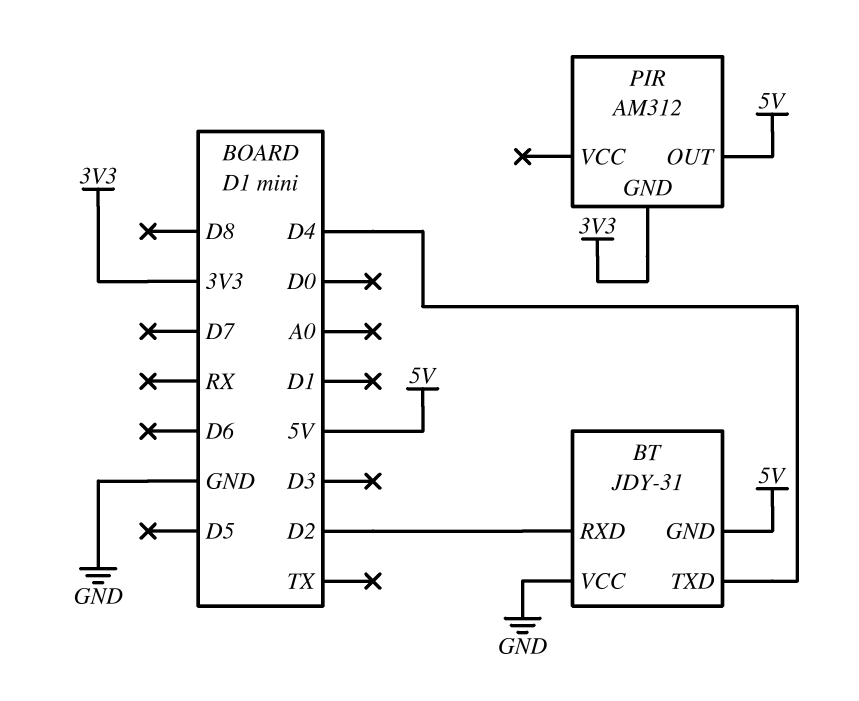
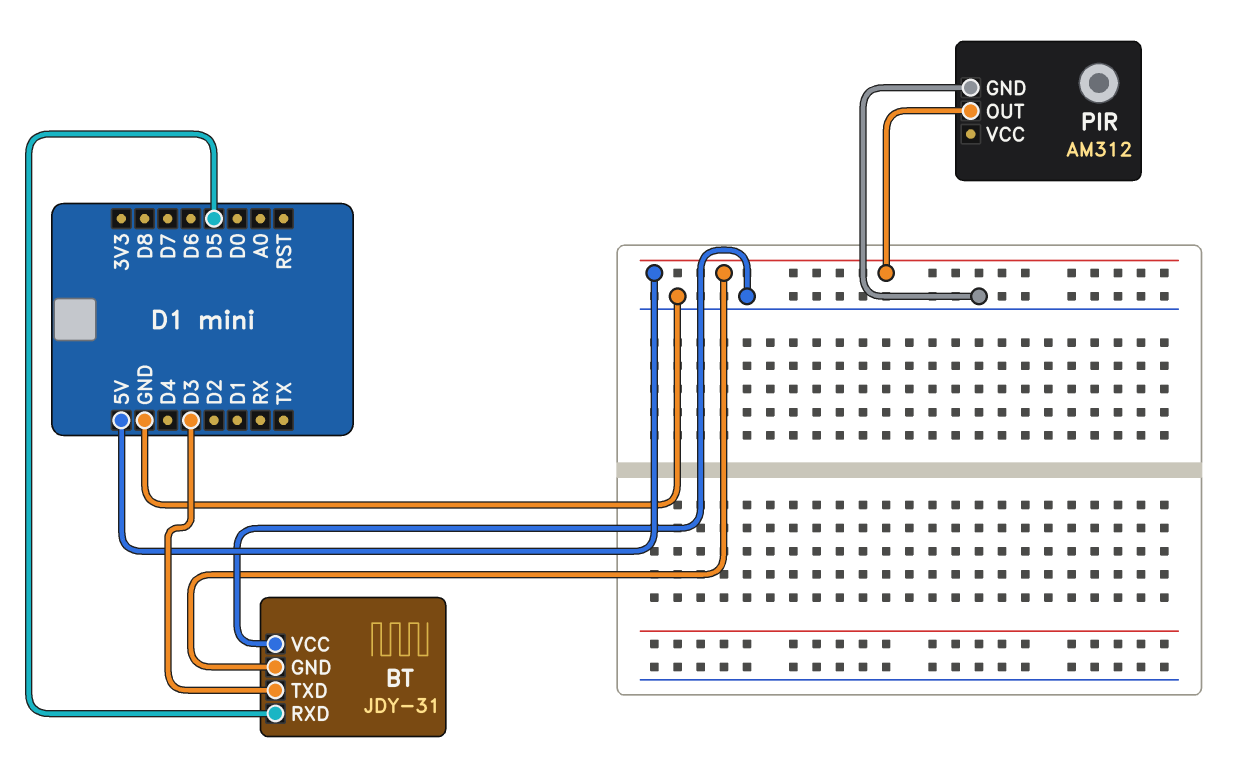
BT pin RXD: D2 -> D5
BT pin TXD: D4 -> D3
PIR pin GND: 3V3 -> GND

